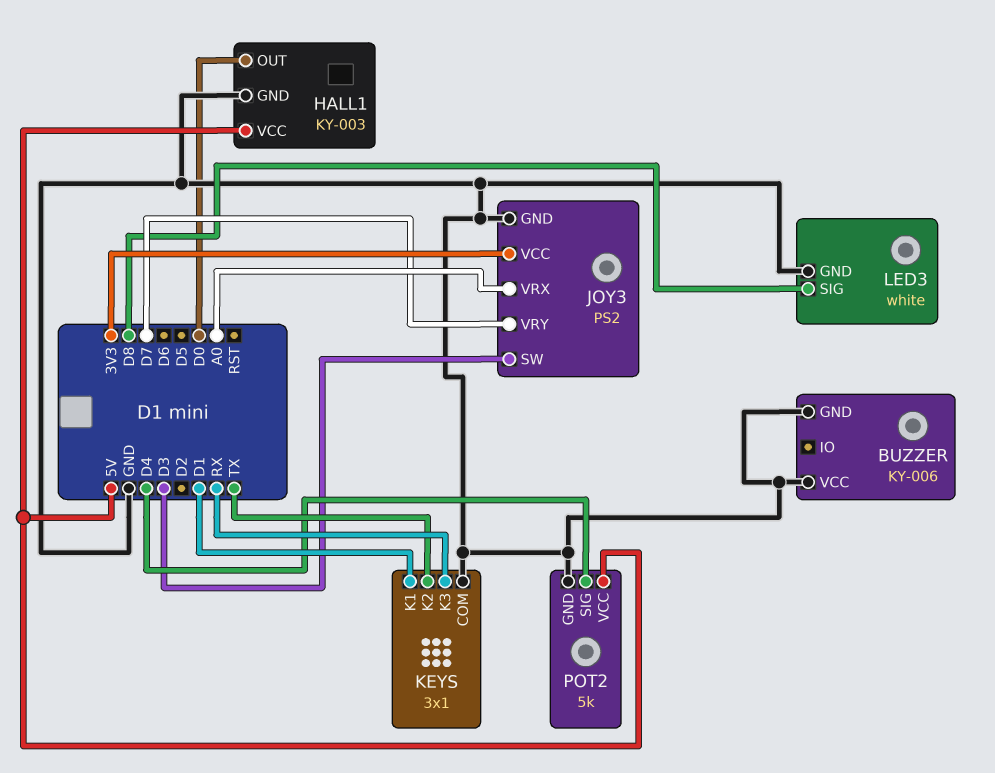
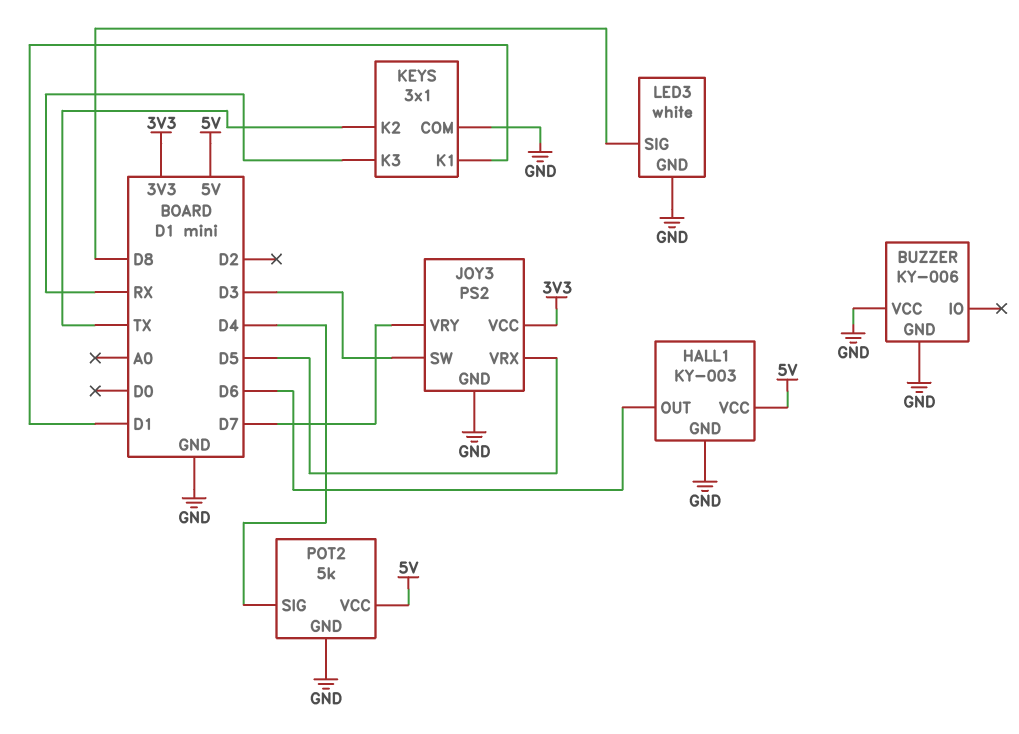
HALL1 pin OUT: D0 -> D6
JOY3 pin VRX: A0 -> D5

